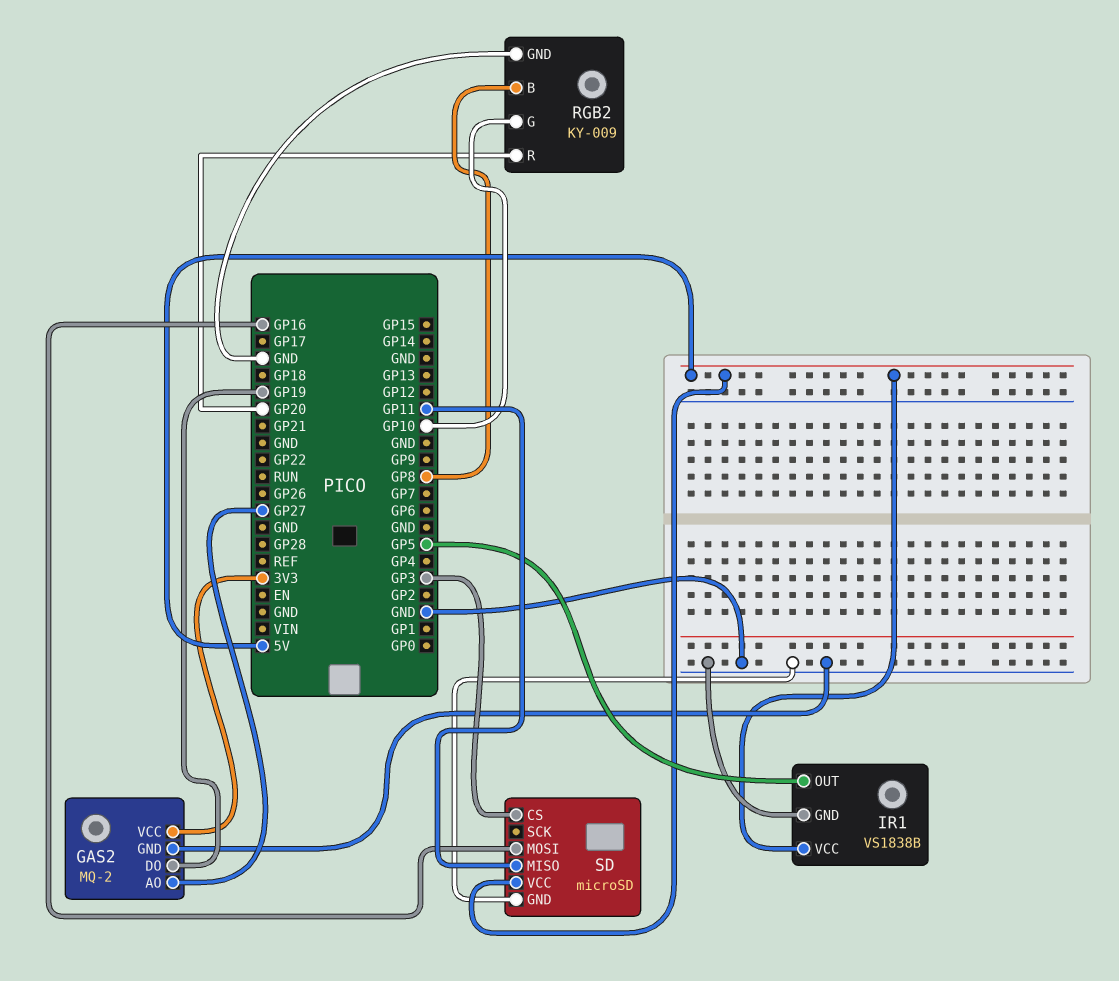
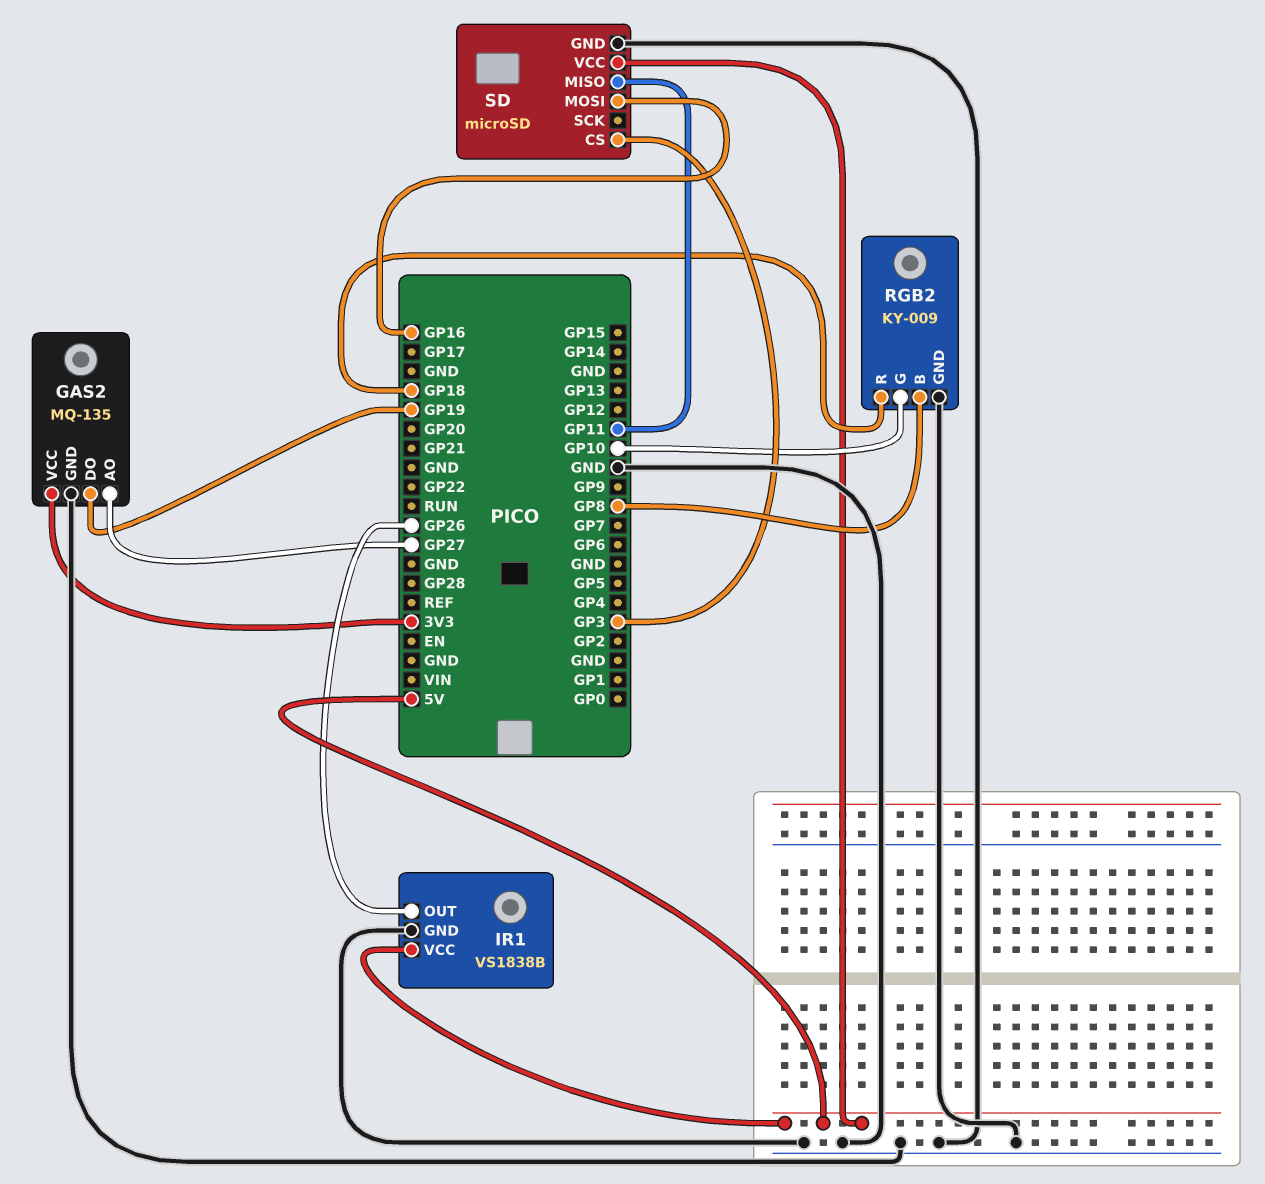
GAS2: MQ-2 -> MQ-135
IR1 pin OUT: GP5 -> GP26
RGB2 pin R: GP20 -> GP18

